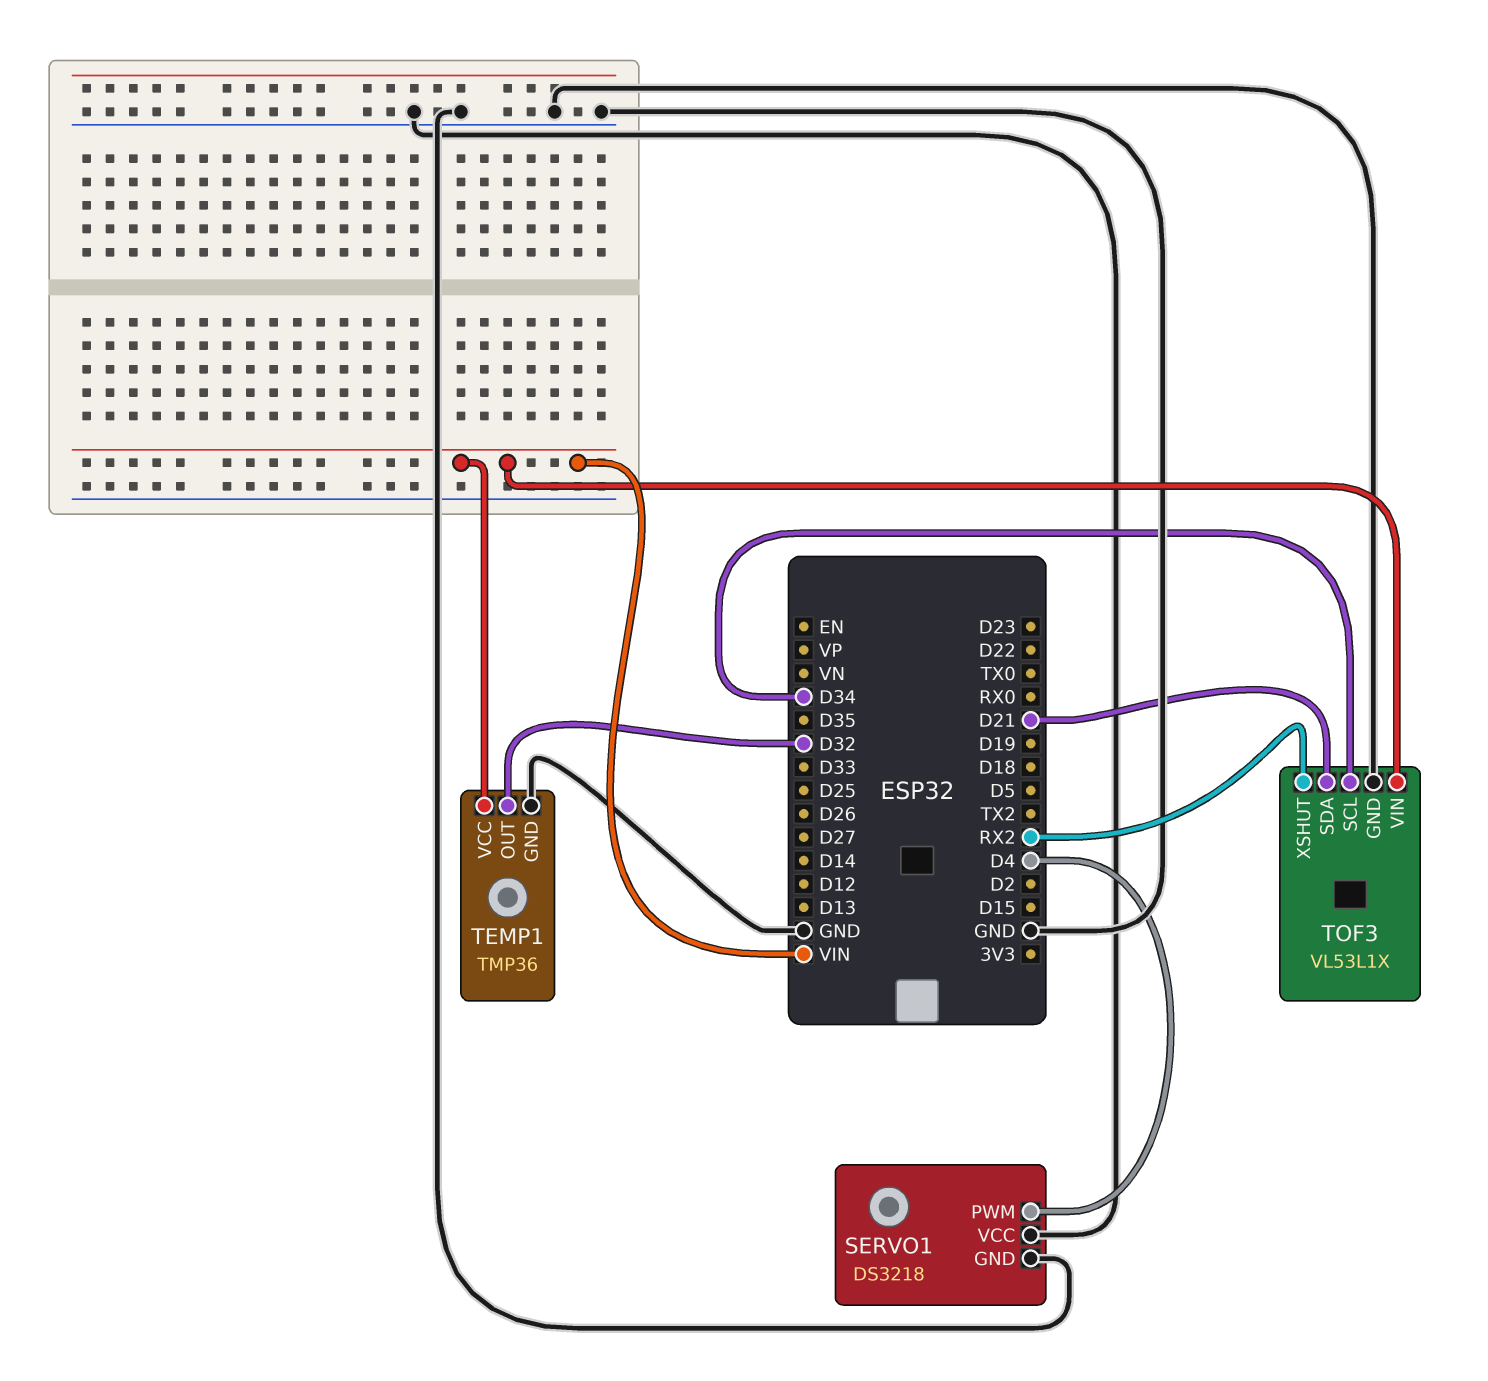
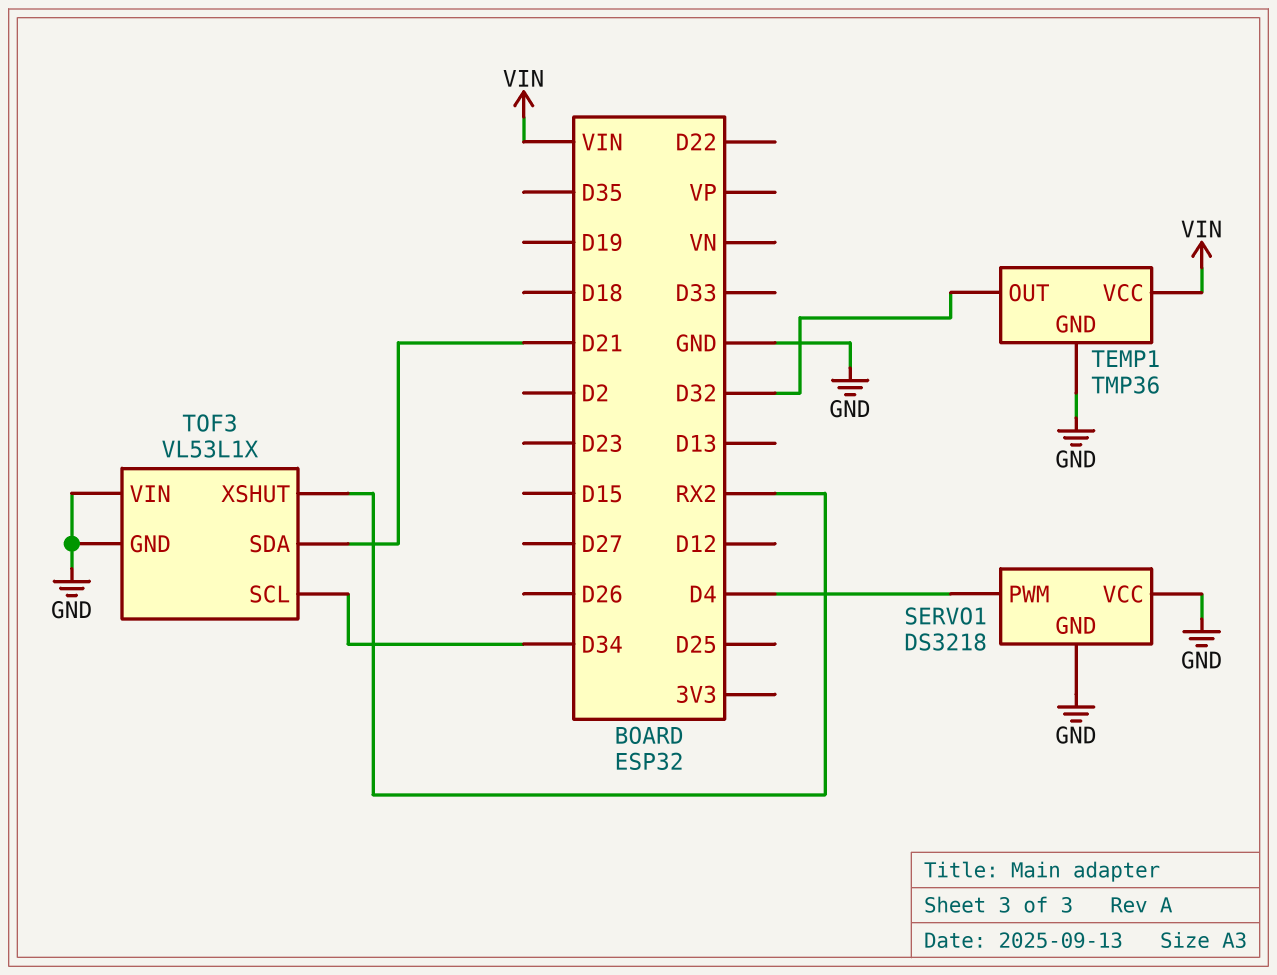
TOF3 pin VIN: VIN -> GND

